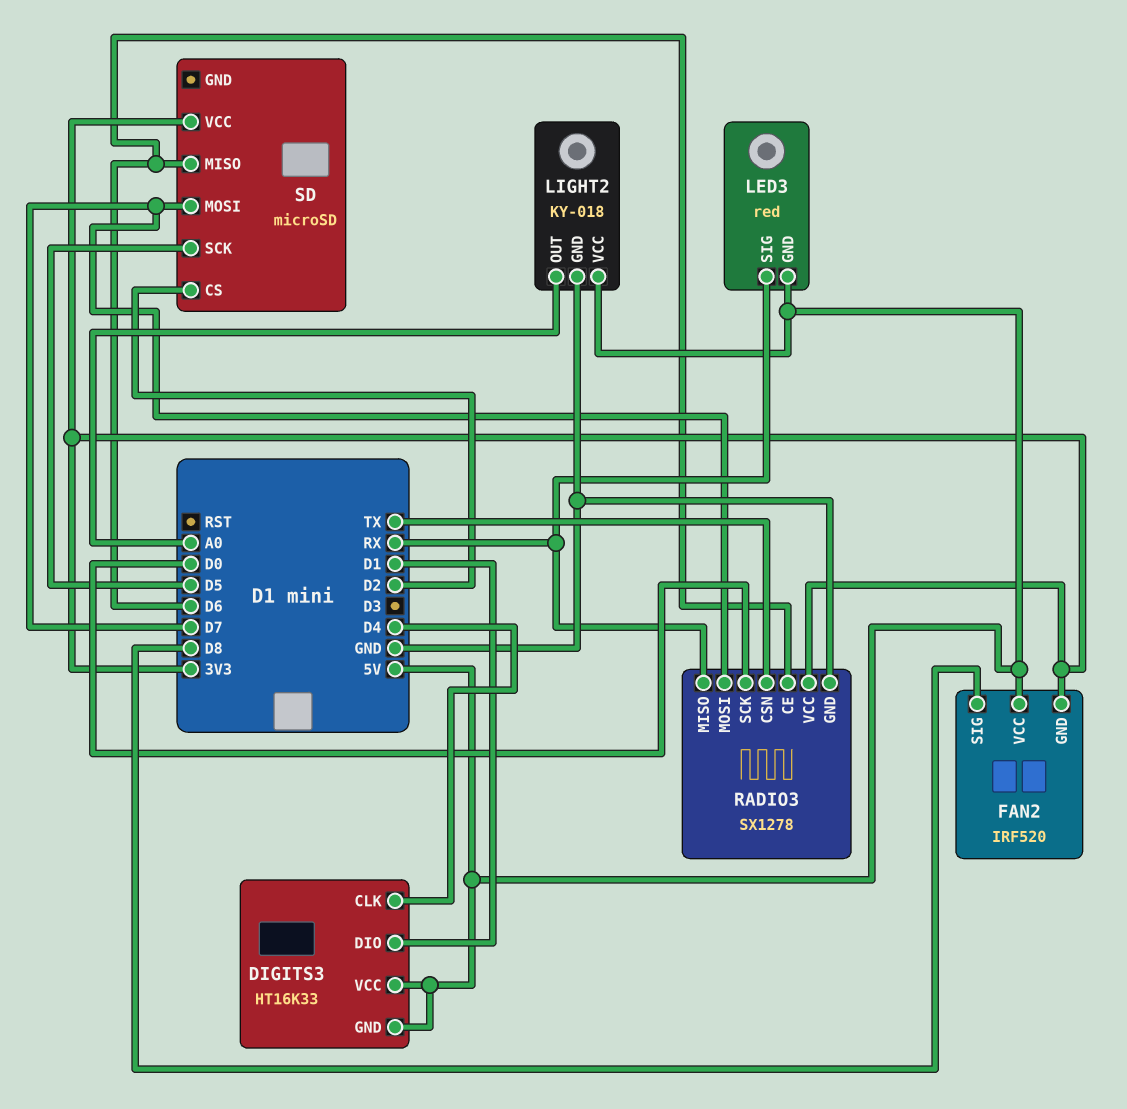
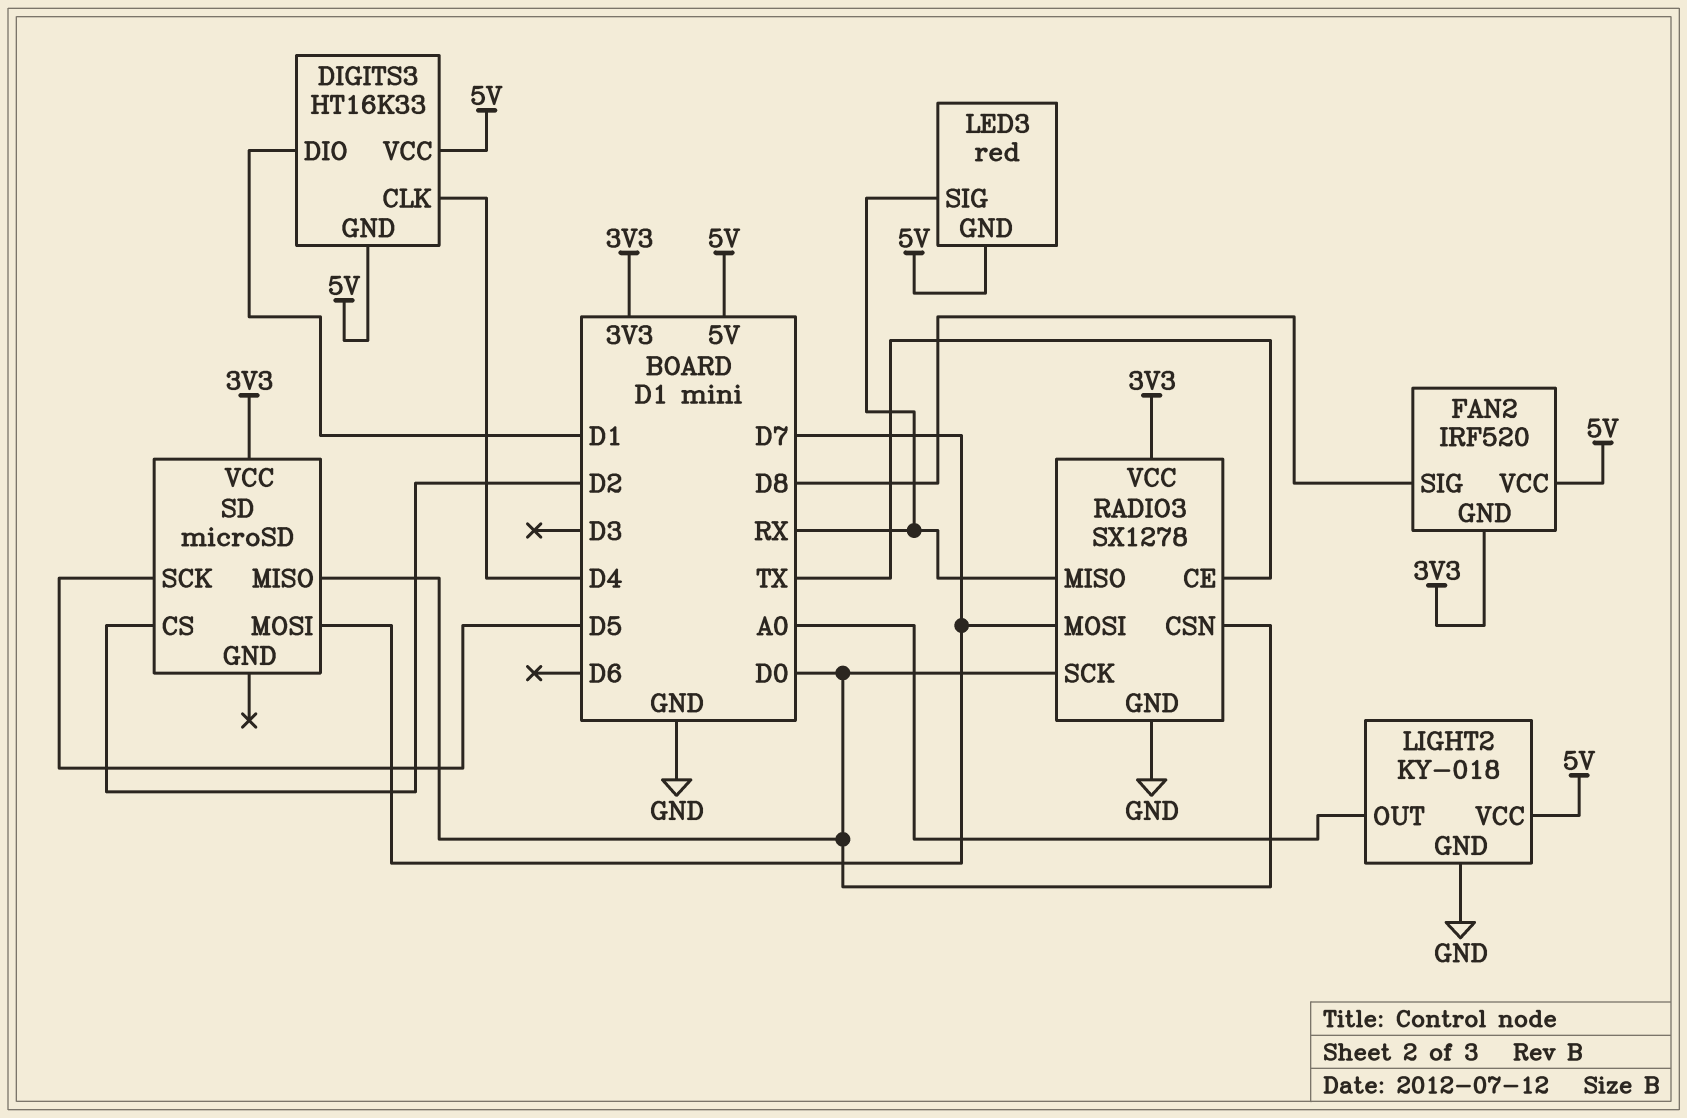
RADIO3 pin CE: D6 -> TX
RADIO3 pin CSN: TX -> D0
SD pin MISO: D6 -> D0

